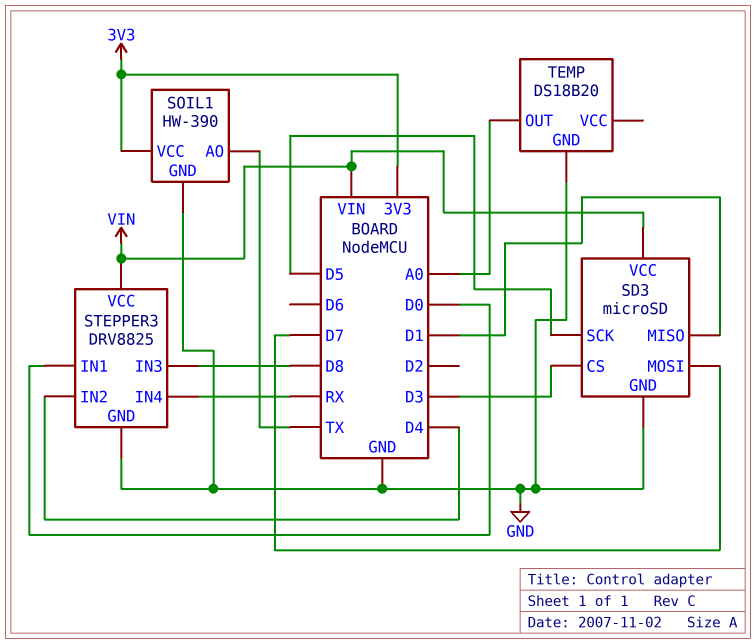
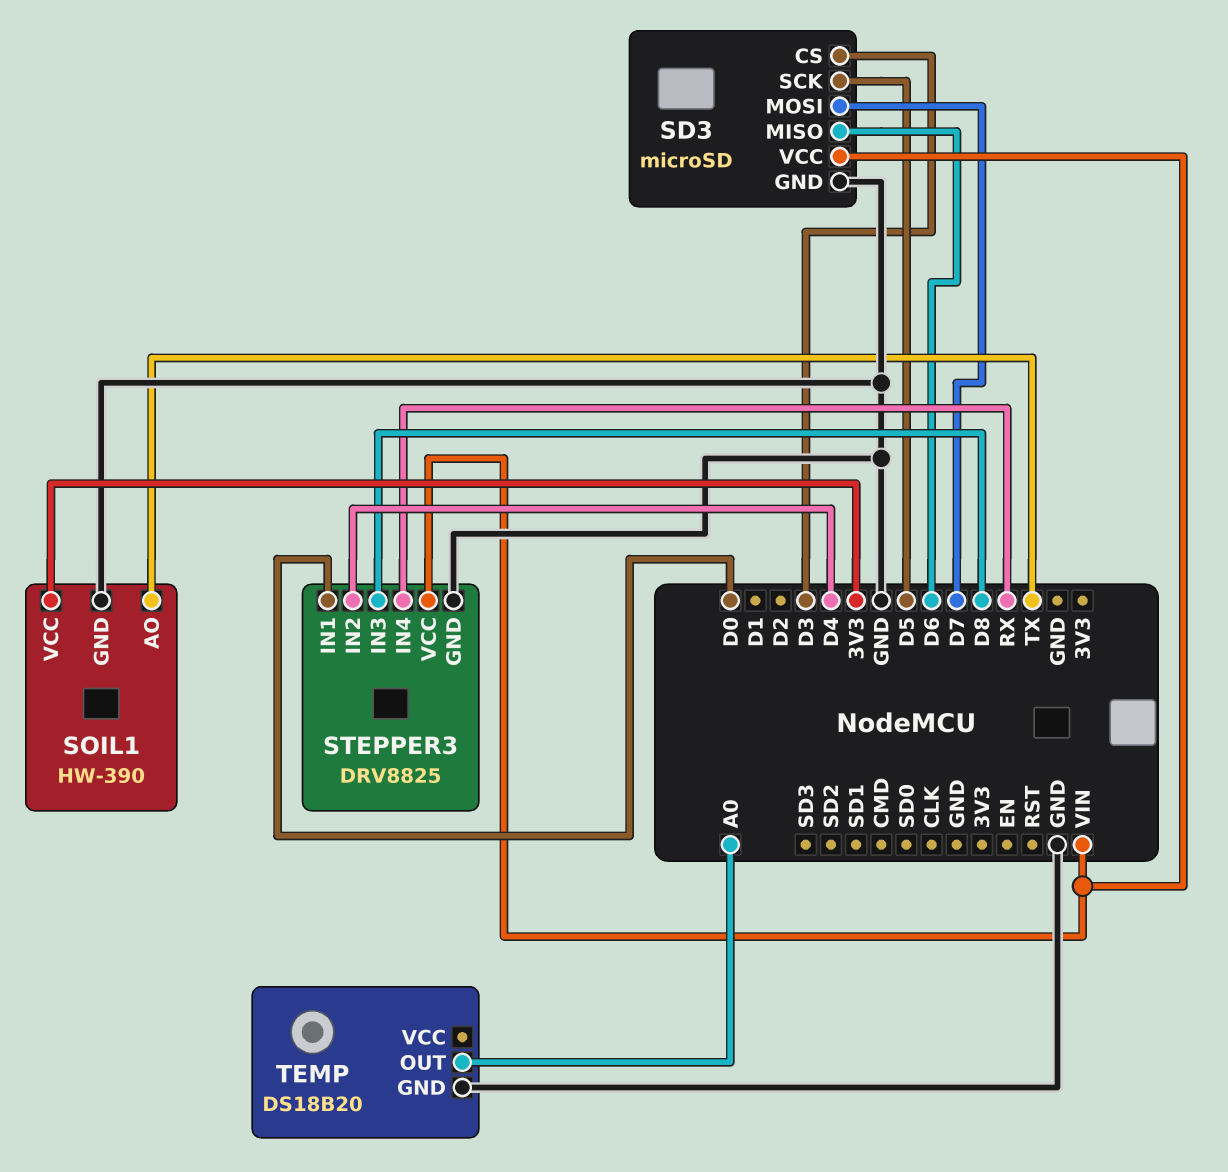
SD3 pin MISO: D1 -> D6

